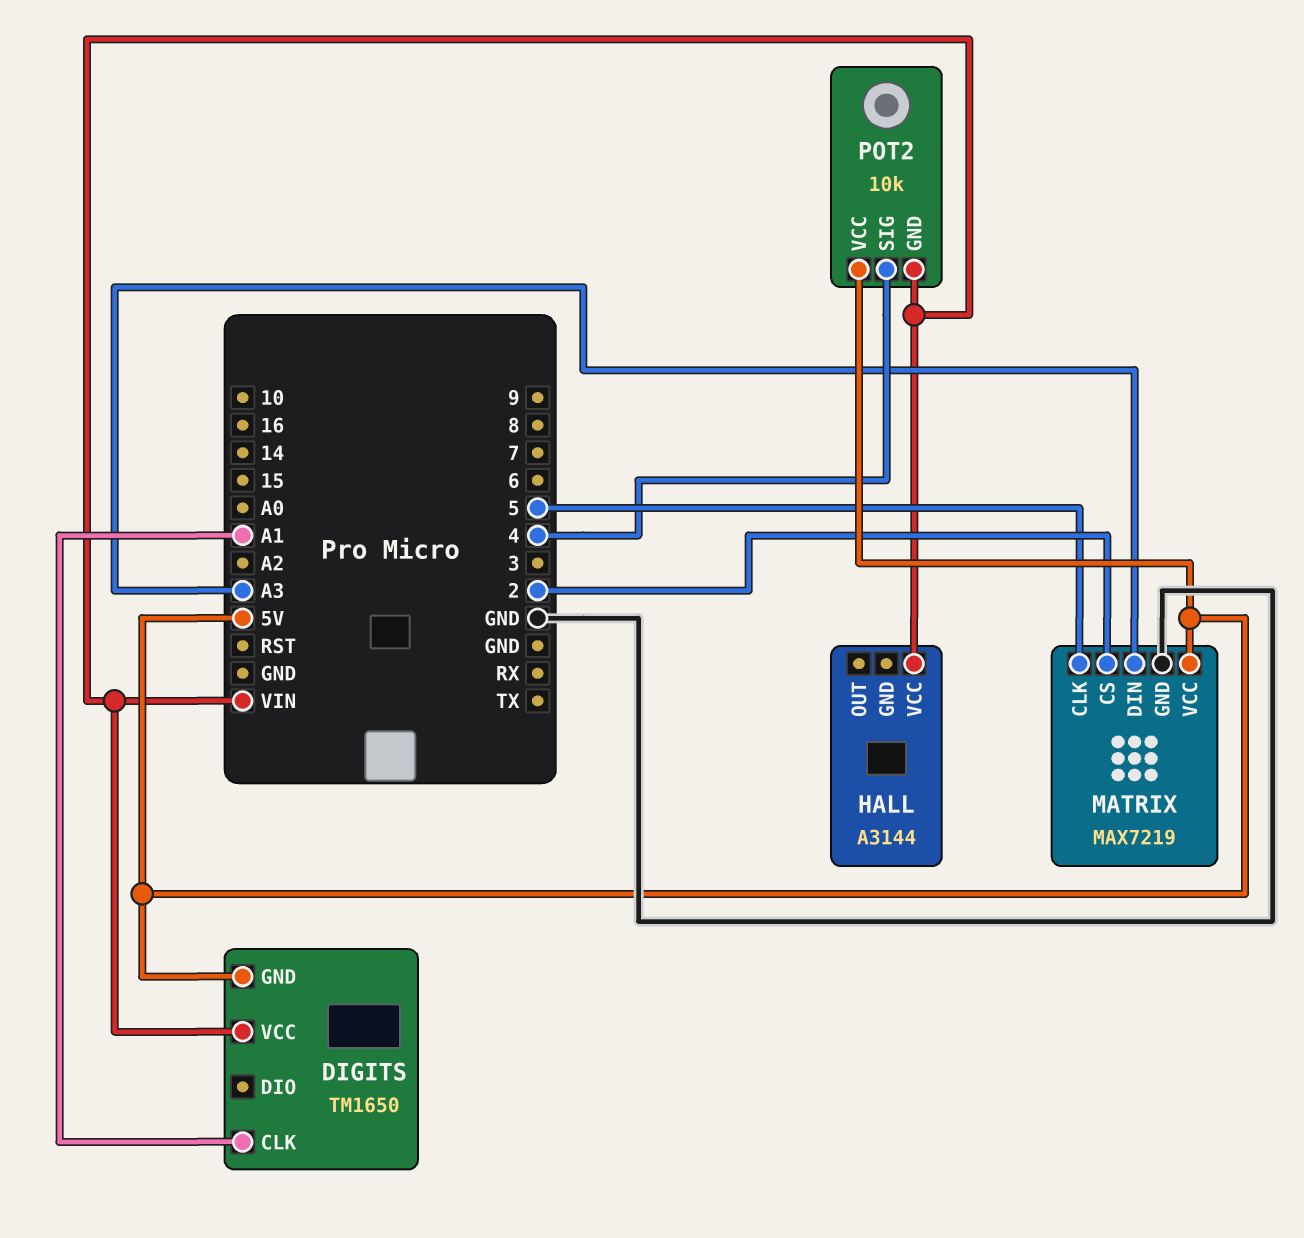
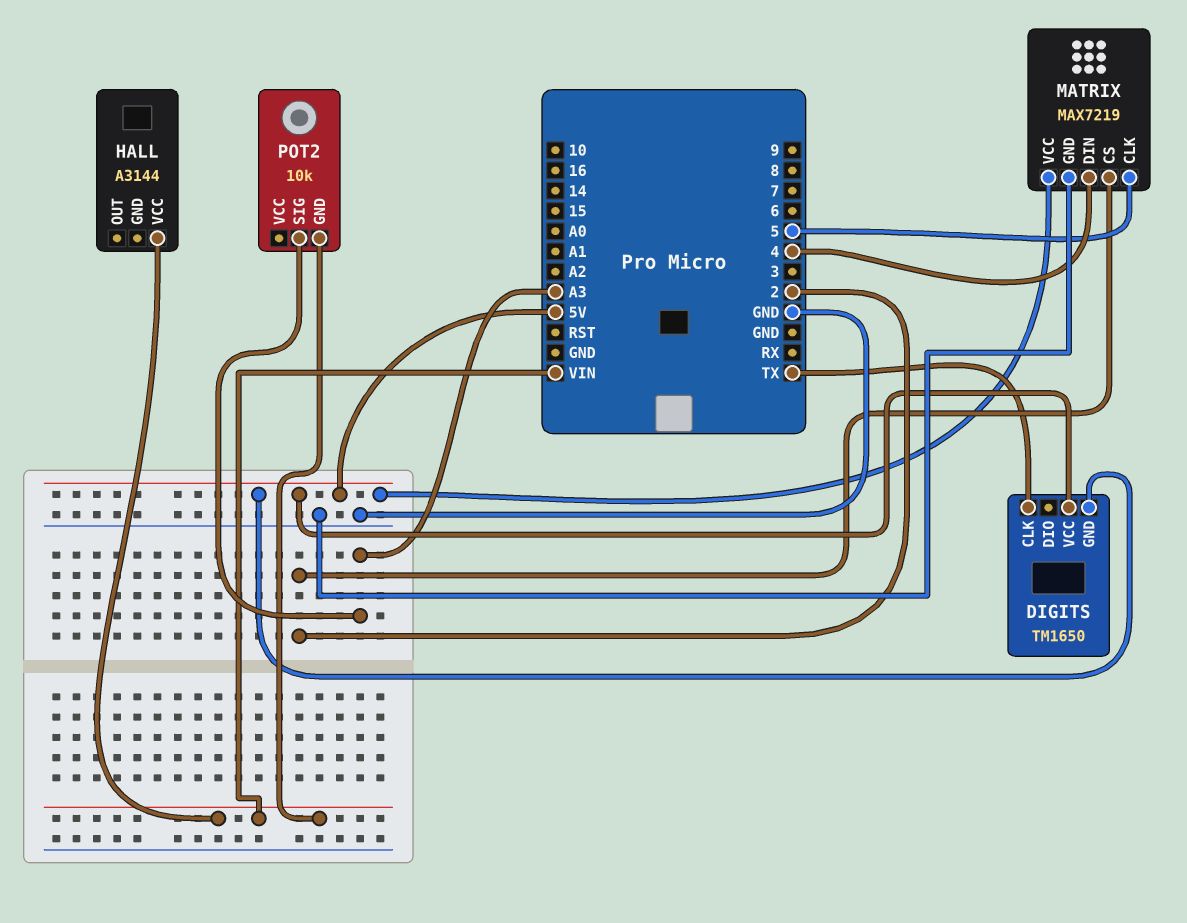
DIGITS pin CLK: A1 -> TX
DIGITS pin VCC: VIN -> 5V
MATRIX pin DIN: A3 -> 4
POT2 pin SIG: 4 -> A3
POT2 pin VCC: 5V -> none

